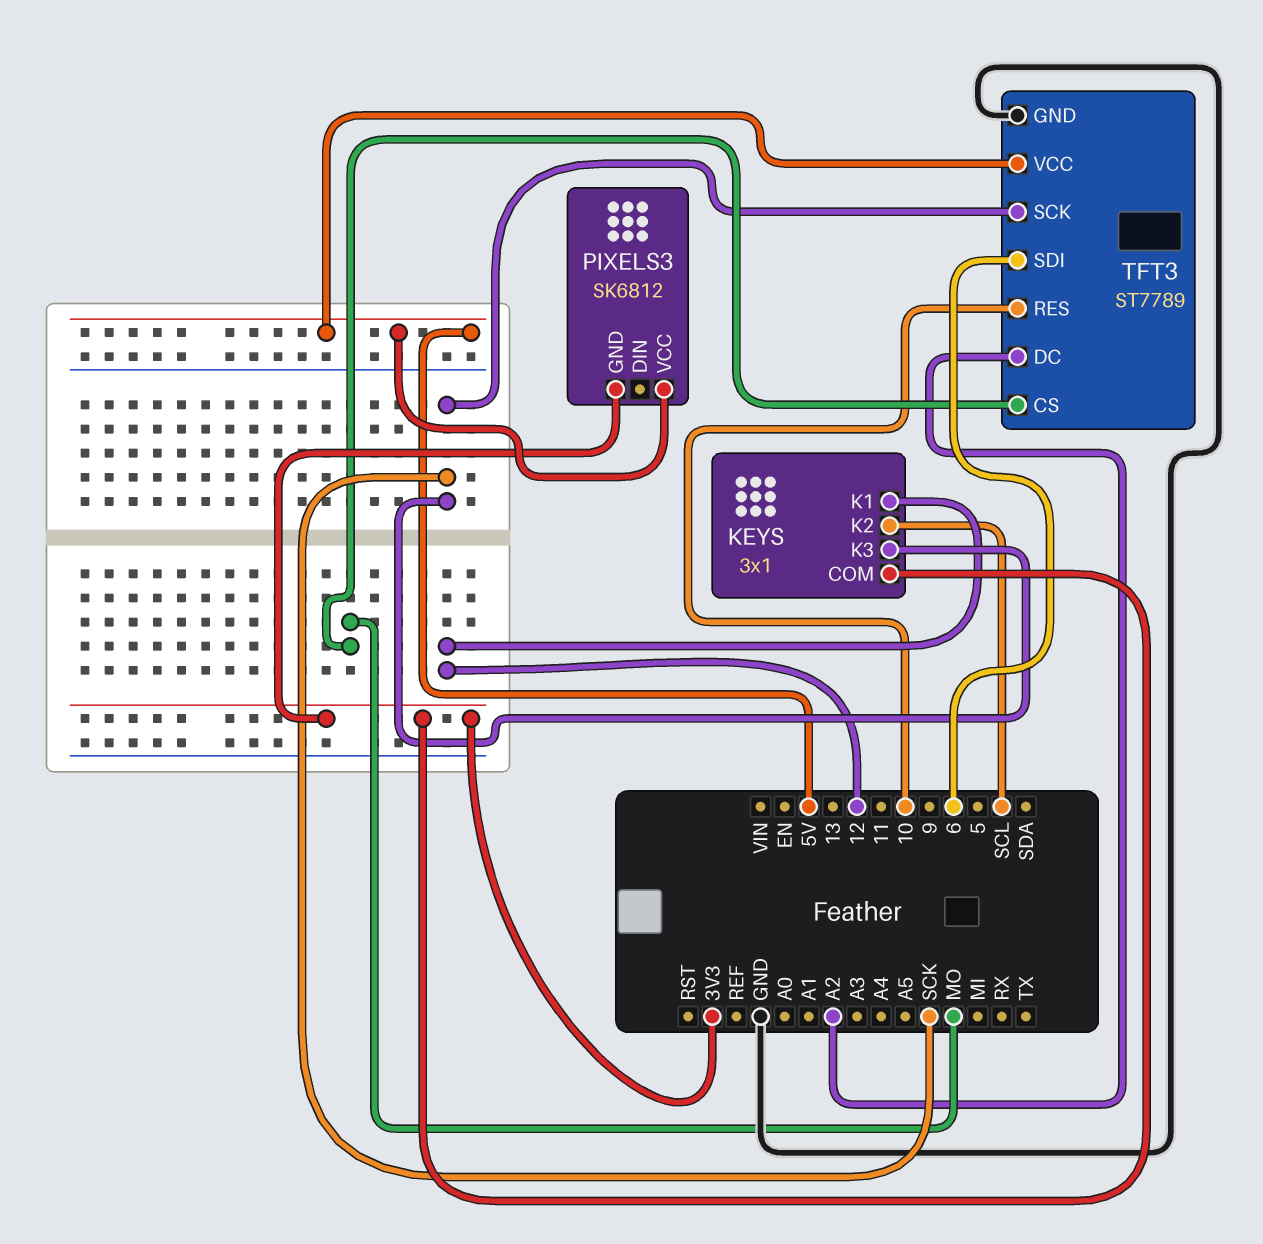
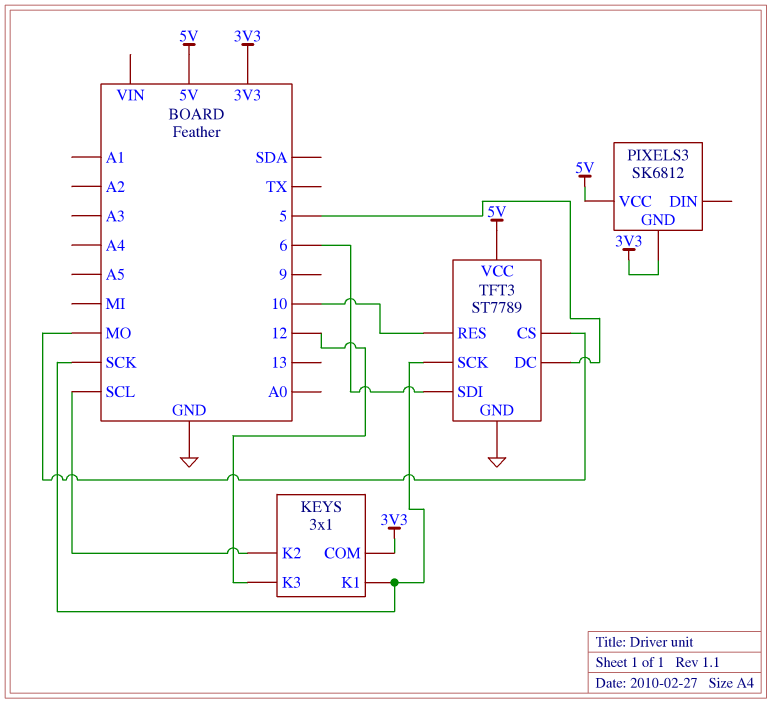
KEYS pin K1: 12 -> SCK
KEYS pin K3: SCK -> 12
TFT3 pin DC: A2 -> 5

